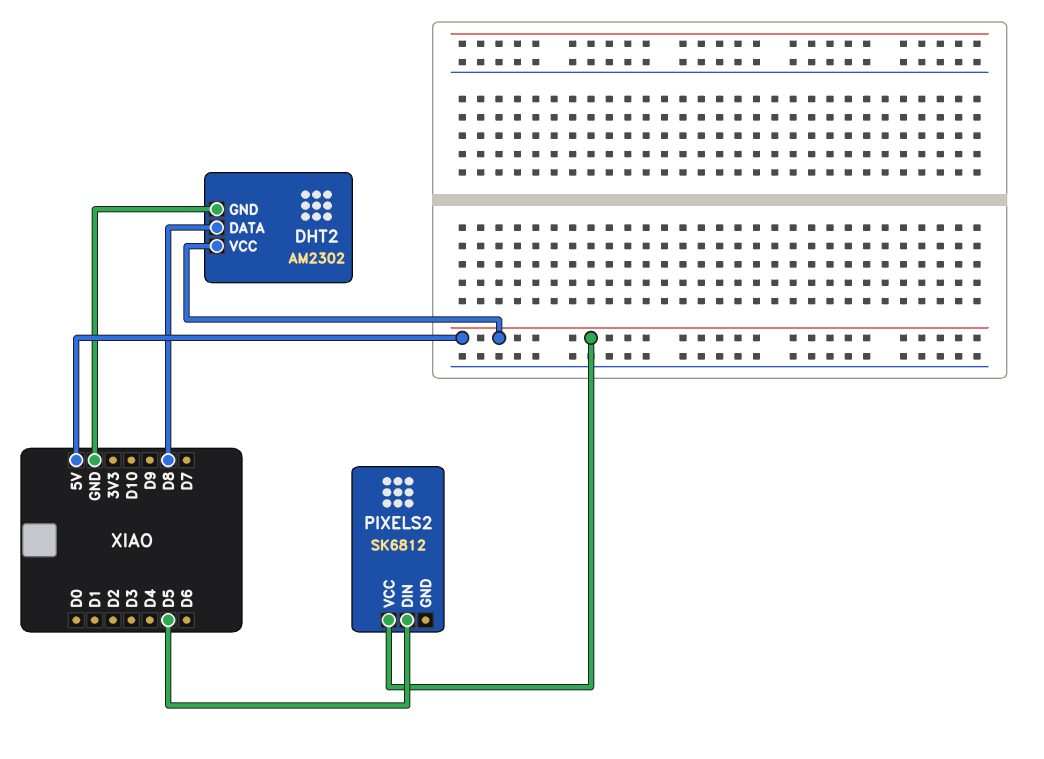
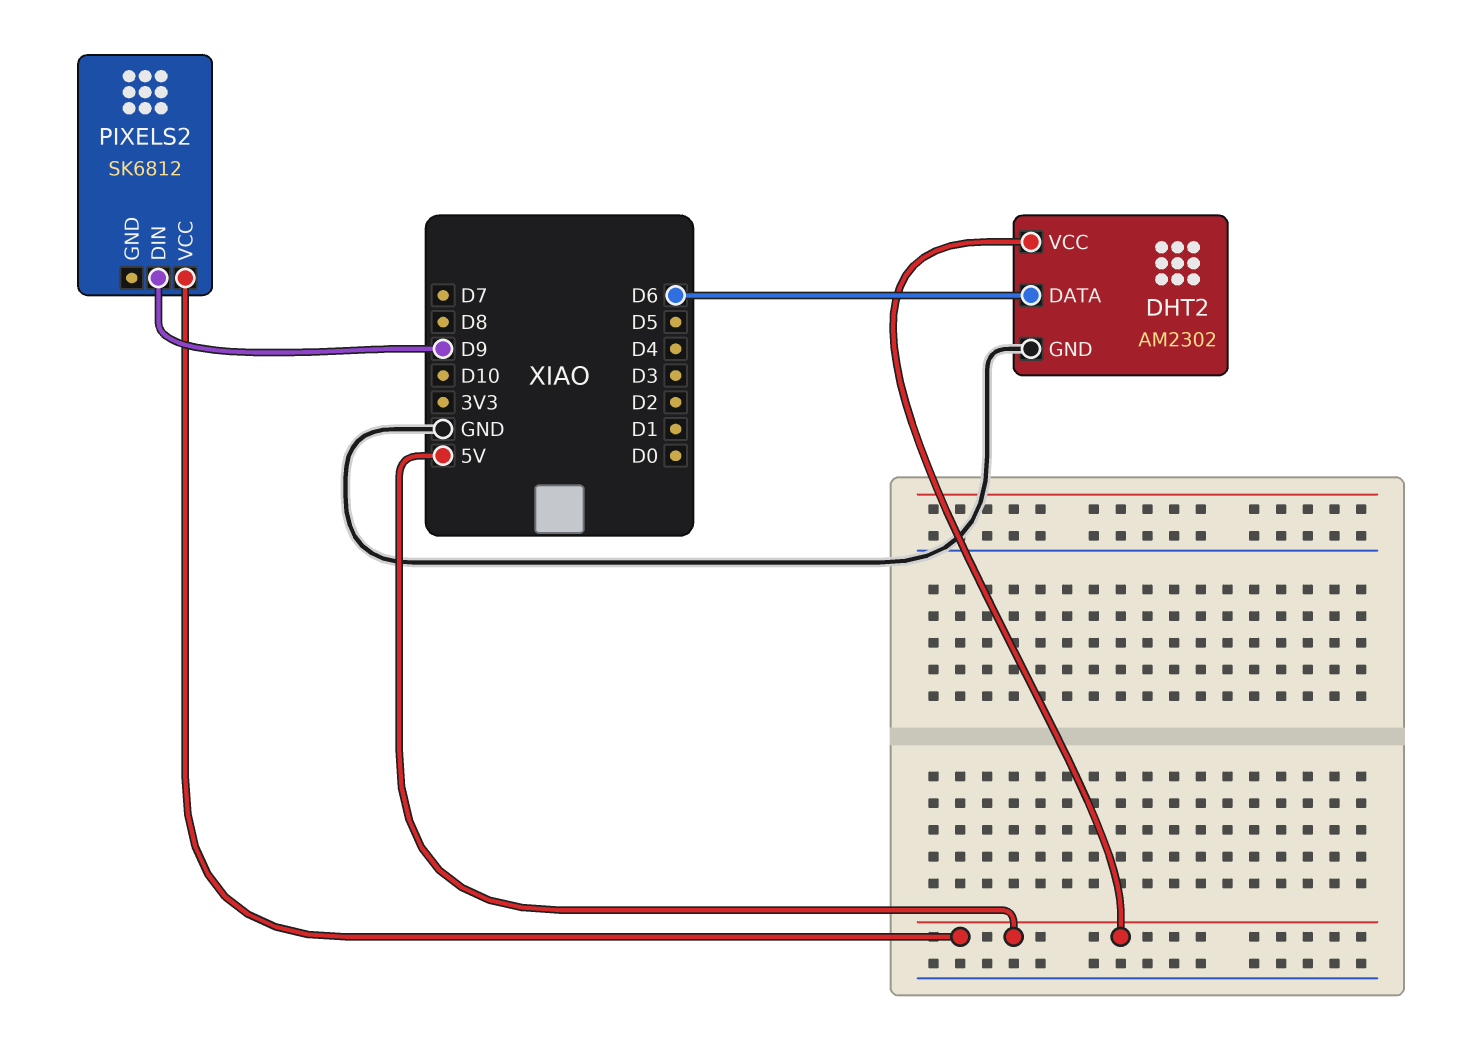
DHT2 pin DATA: D8 -> D6
PIXELS2 pin DIN: D5 -> D9

